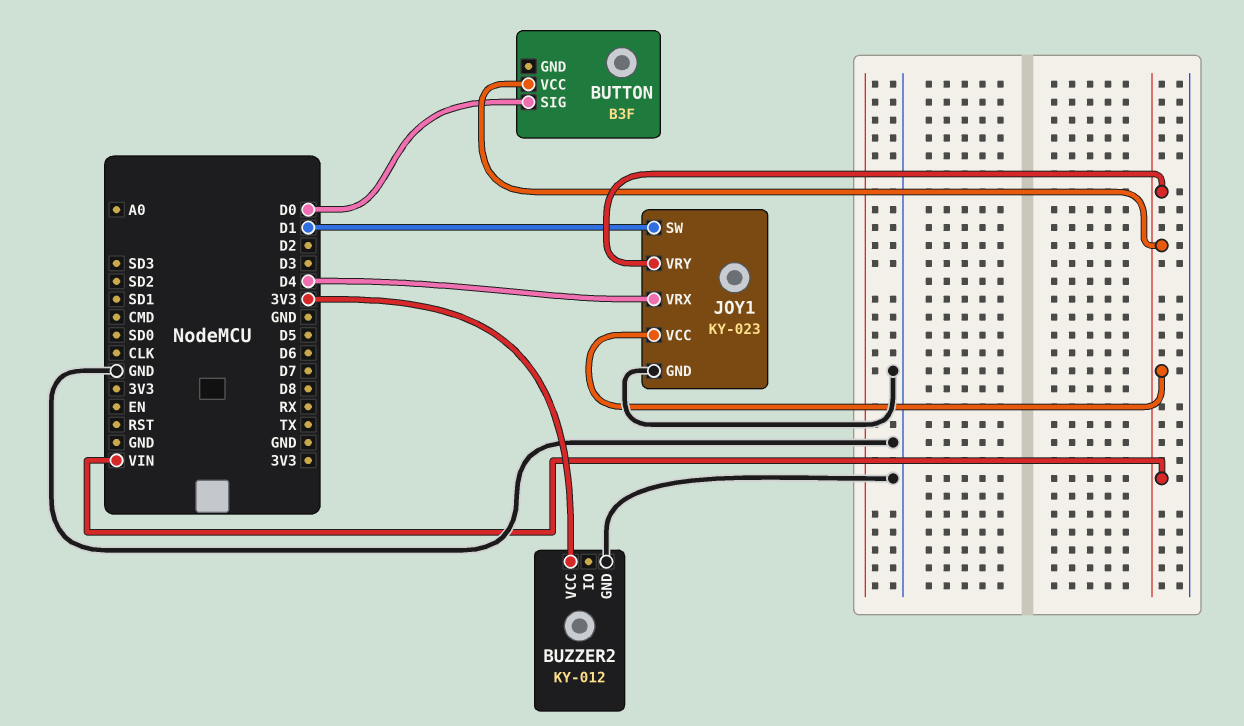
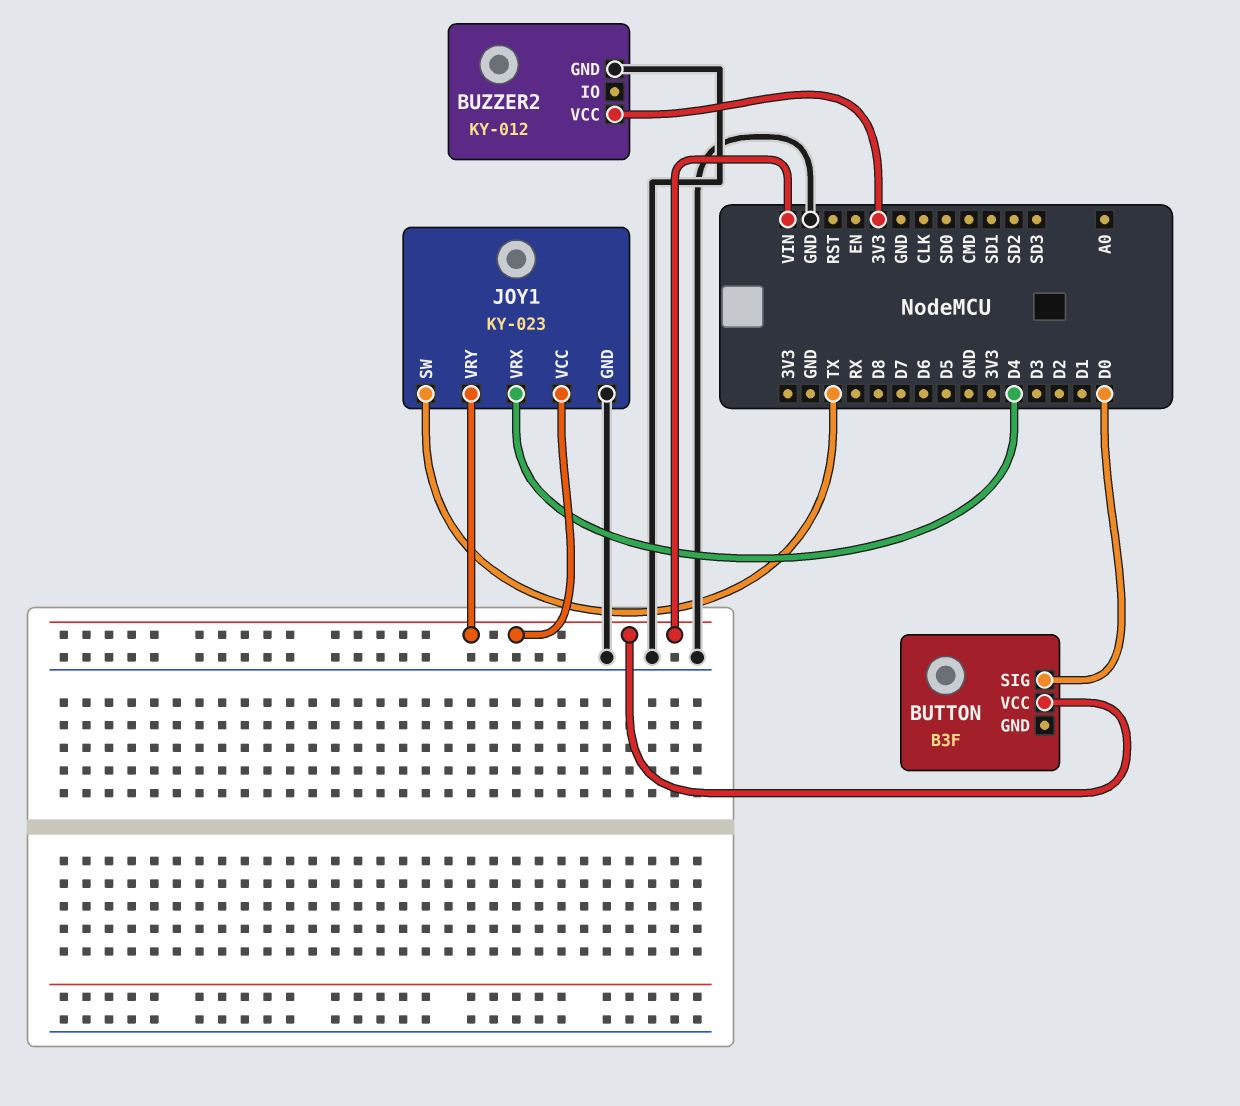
JOY1 pin SW: D1 -> TX

